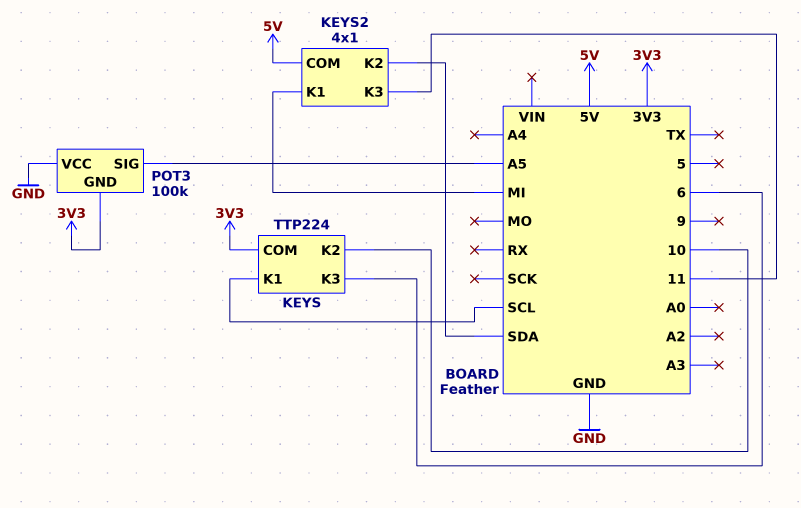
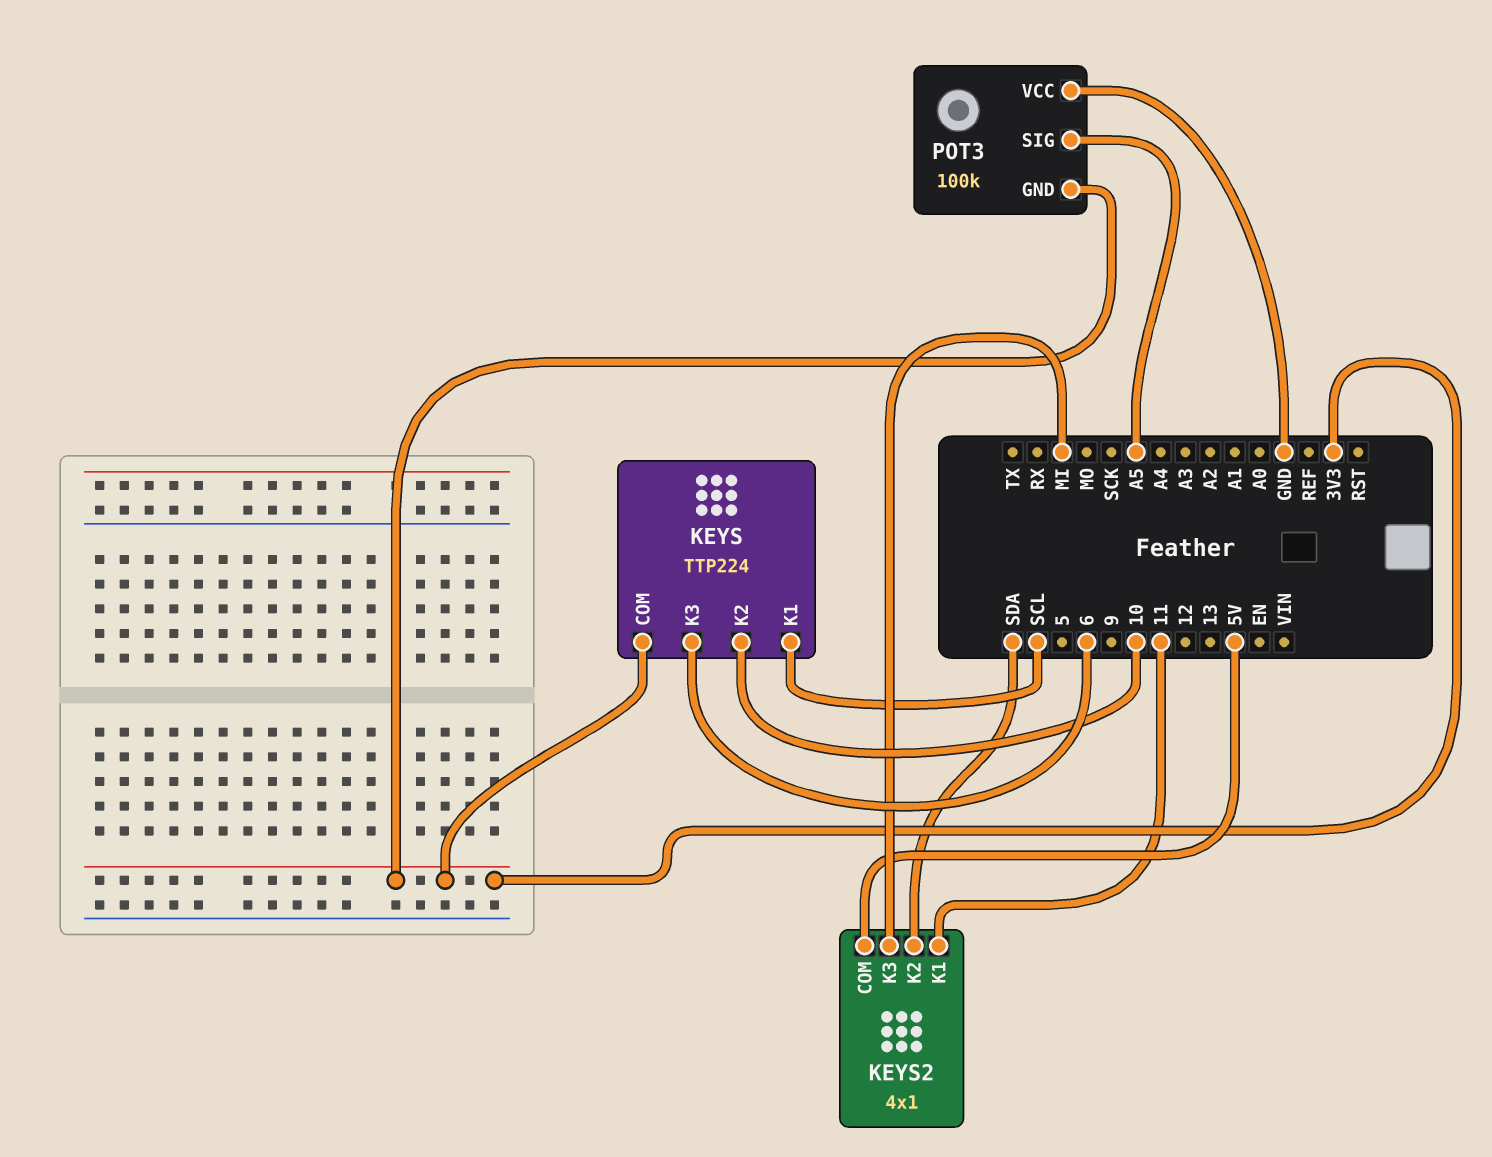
KEYS2 pin K1: MI -> 11
KEYS2 pin K3: 11 -> MI

